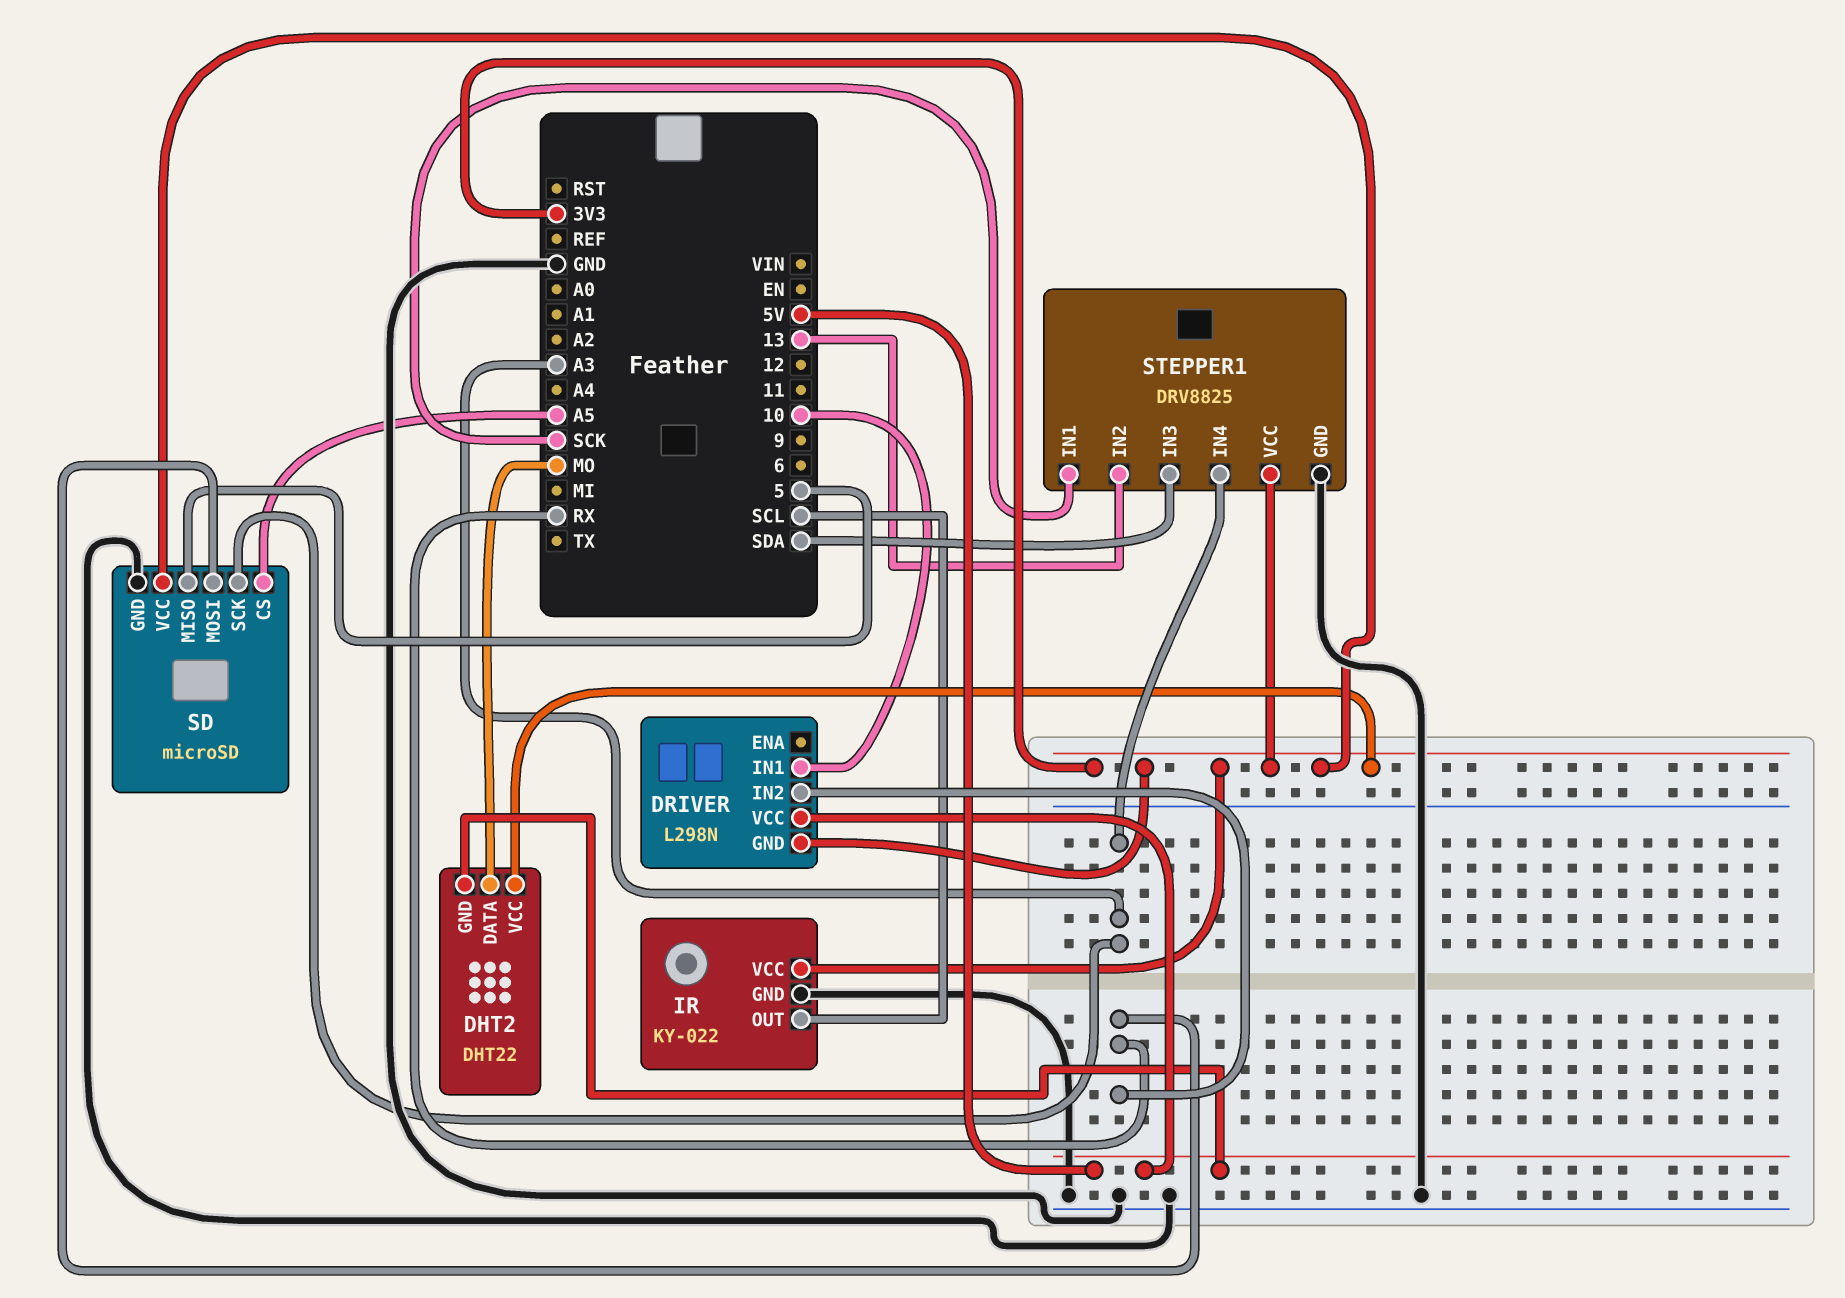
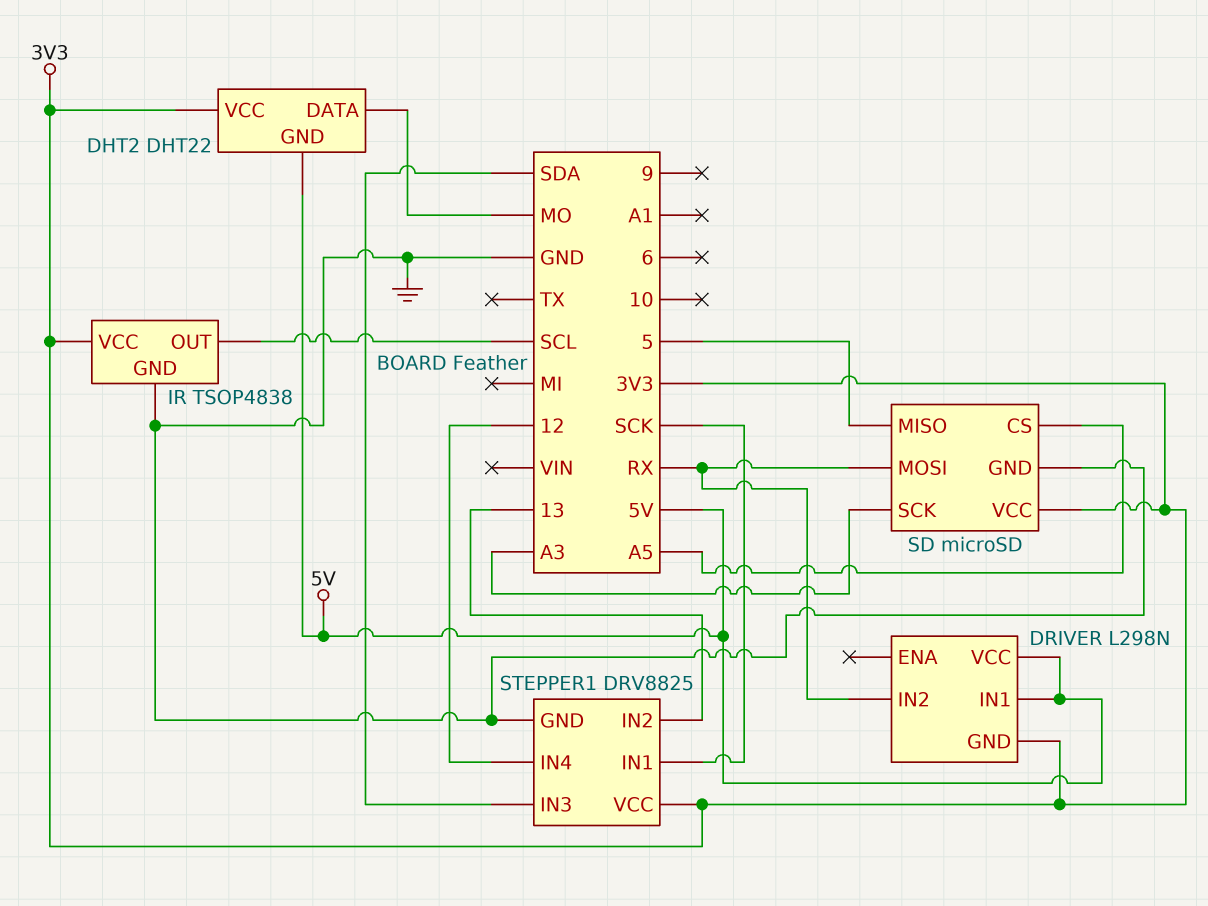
DRIVER pin IN1: 10 -> 5V
IR: KY-022 -> TSOP4838
STEPPER1 pin IN4: A3 -> 12

